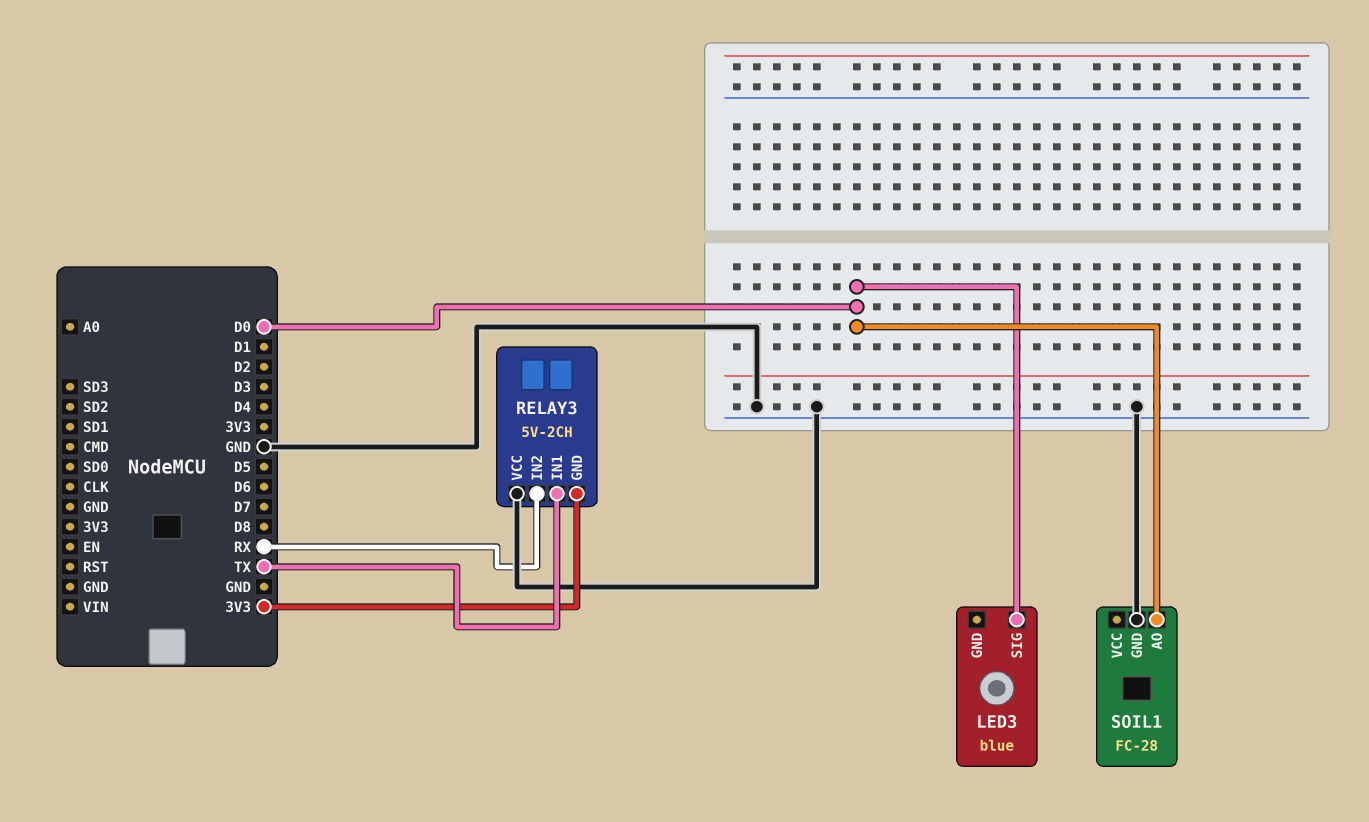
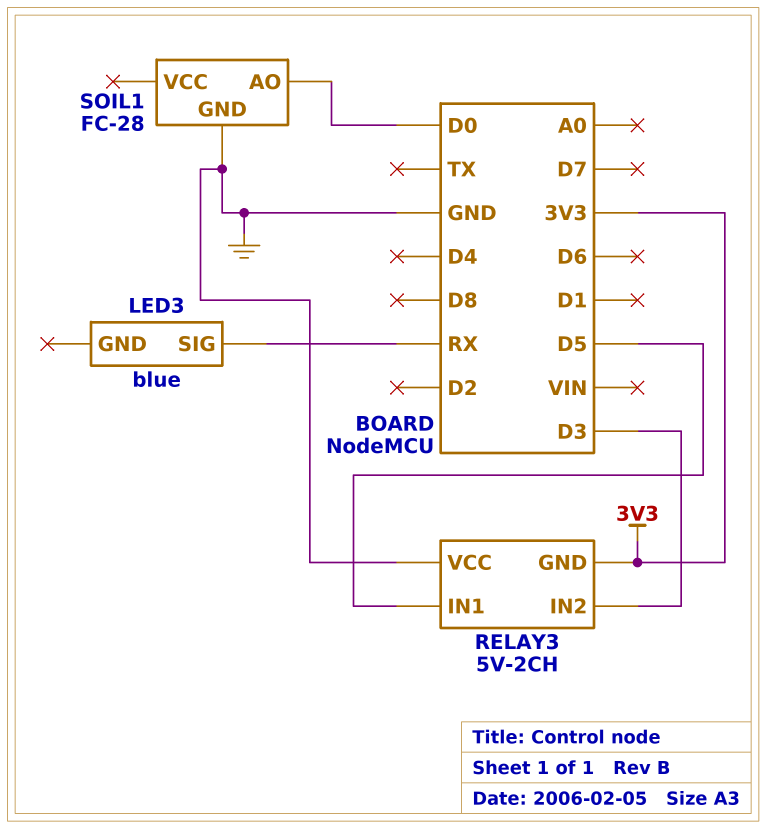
LED3 pin SIG: D0 -> RX
RELAY3 pin IN1: TX -> D5
RELAY3 pin IN2: RX -> D3

